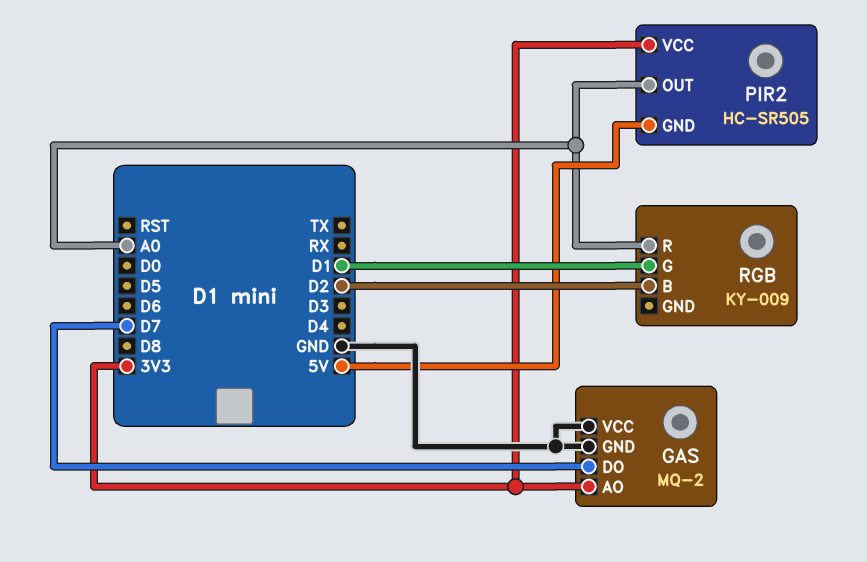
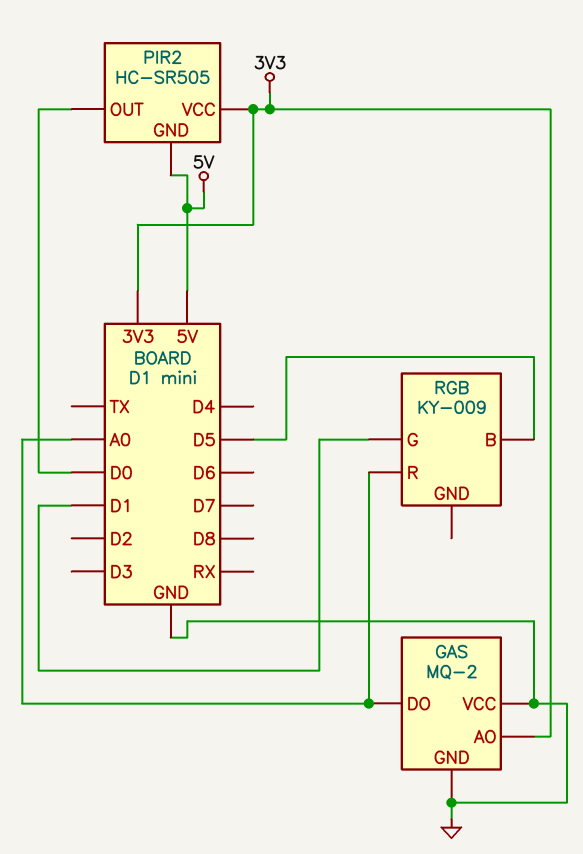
GAS pin DO: D7 -> A0
PIR2 pin OUT: A0 -> D0
RGB pin B: D2 -> D5

